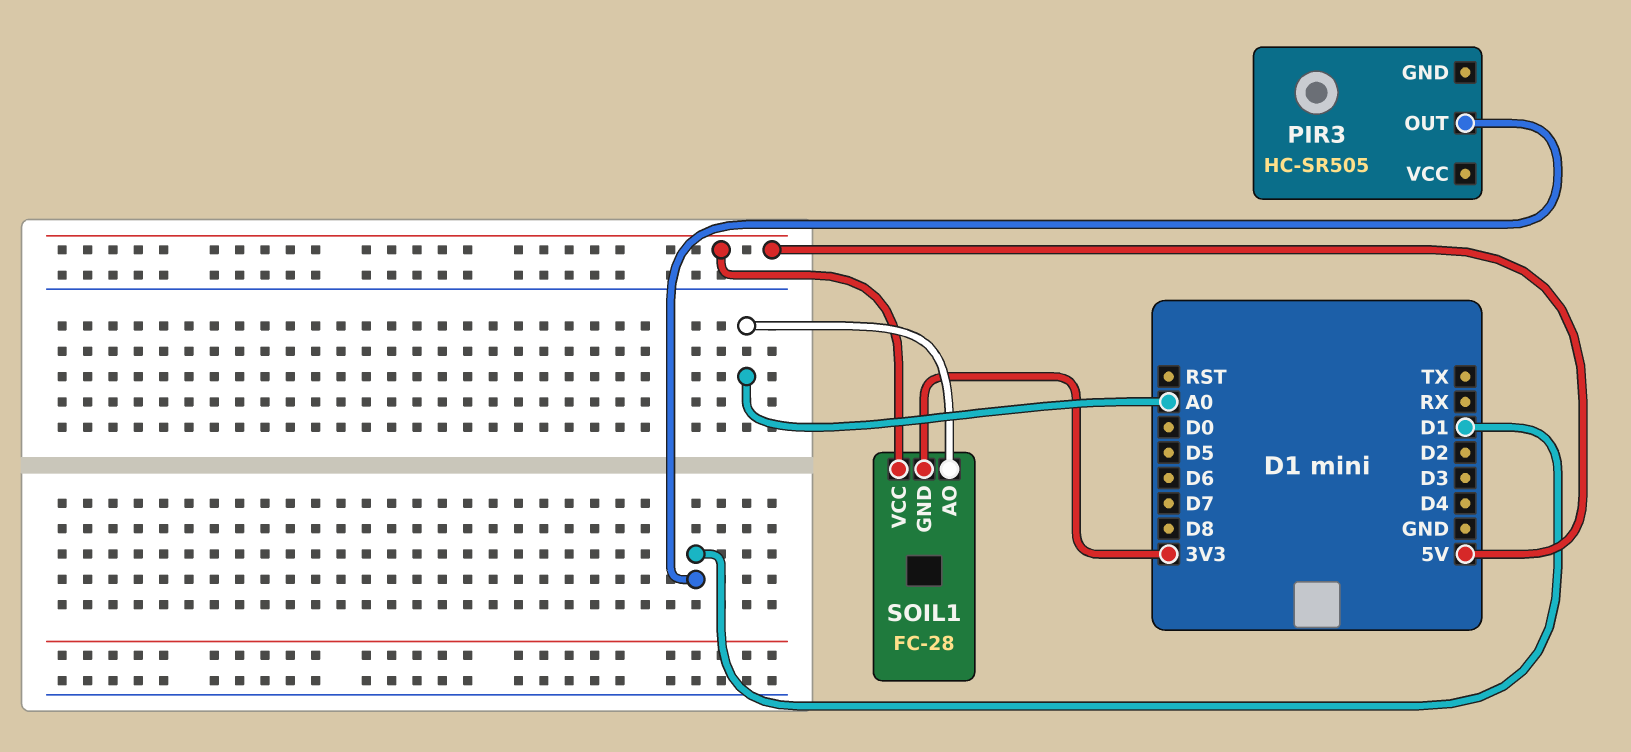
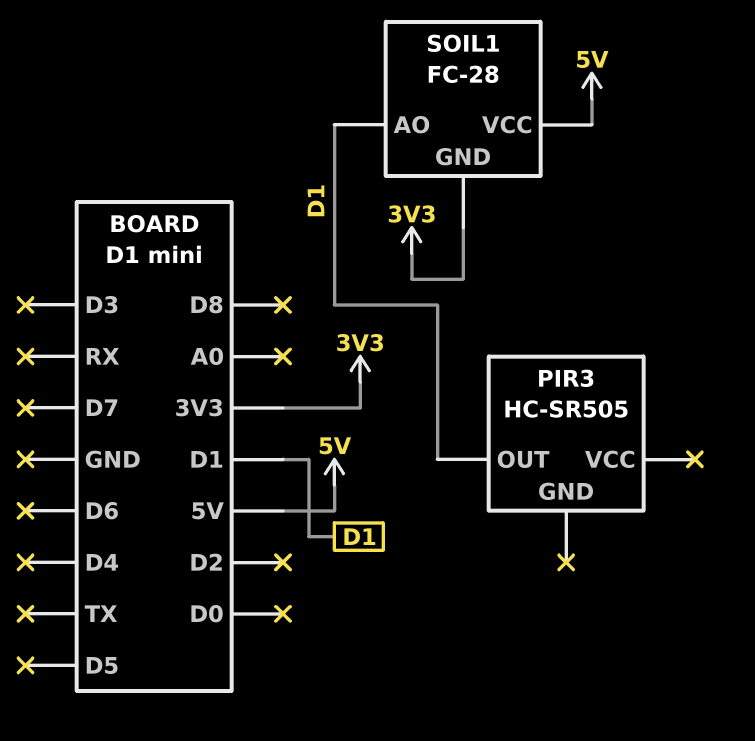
SOIL1 pin AO: A0 -> D1

